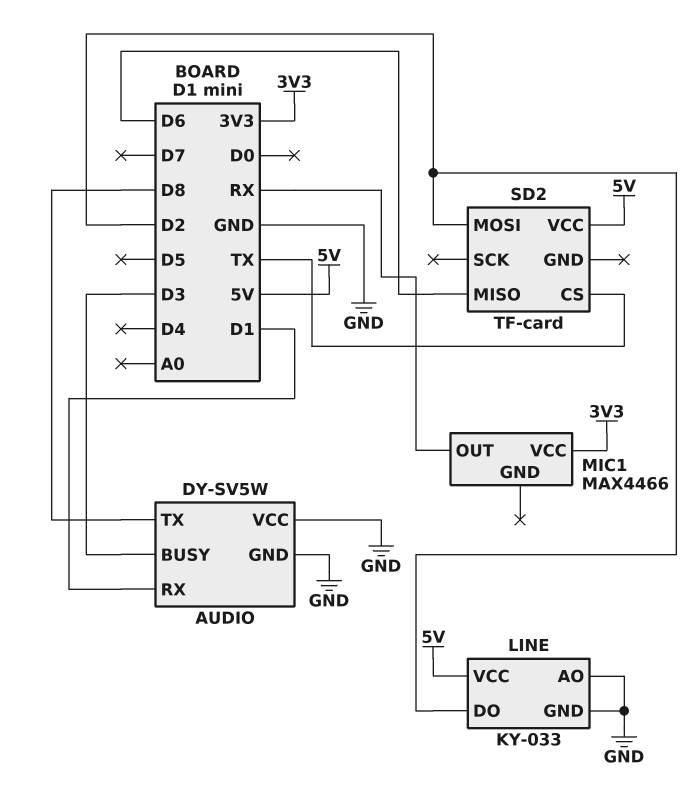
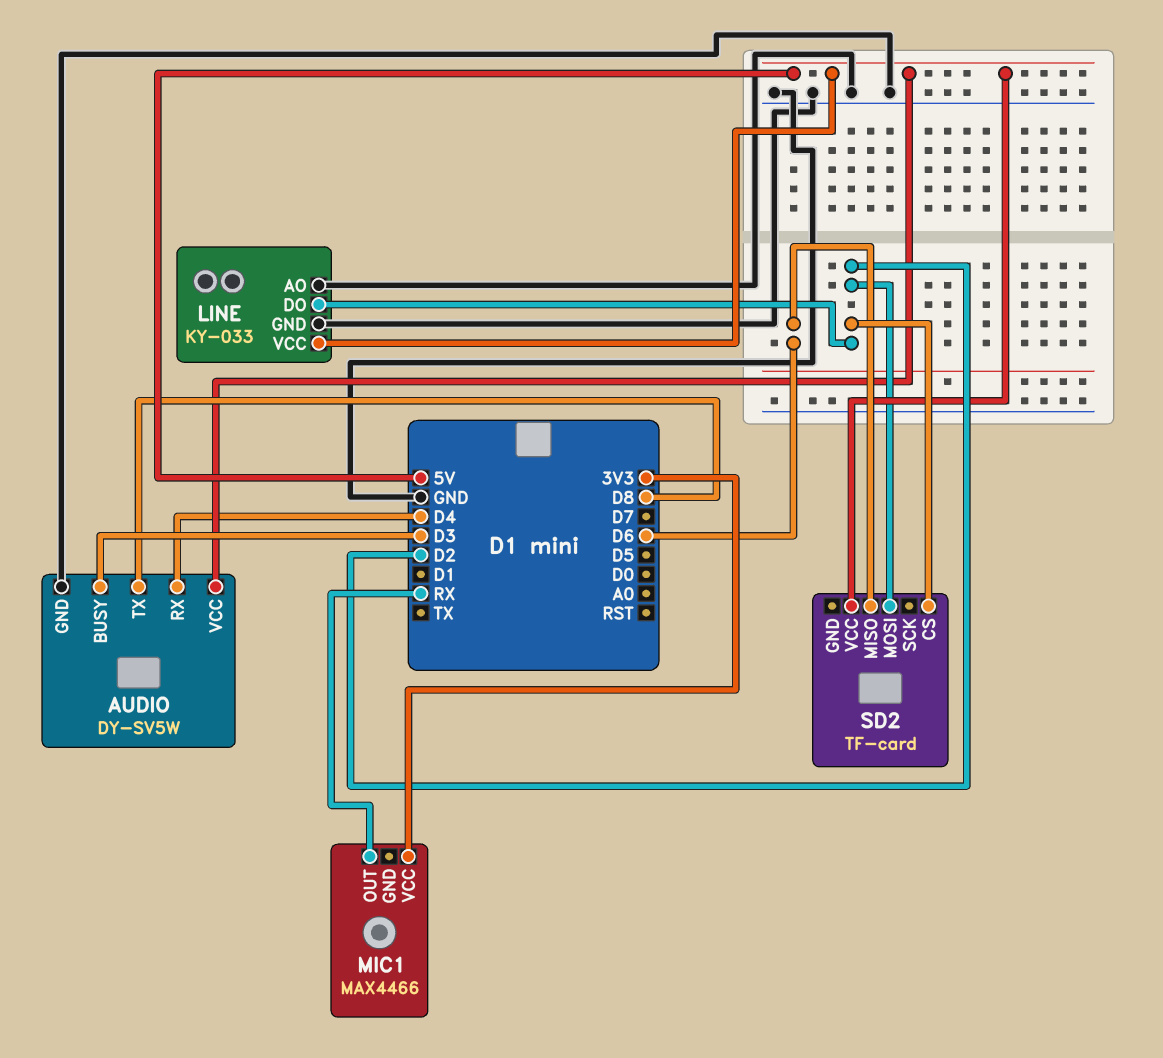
AUDIO pin RX: D1 -> D4
AUDIO pin VCC: GND -> 5V
SD2 pin CS: TX -> D2

